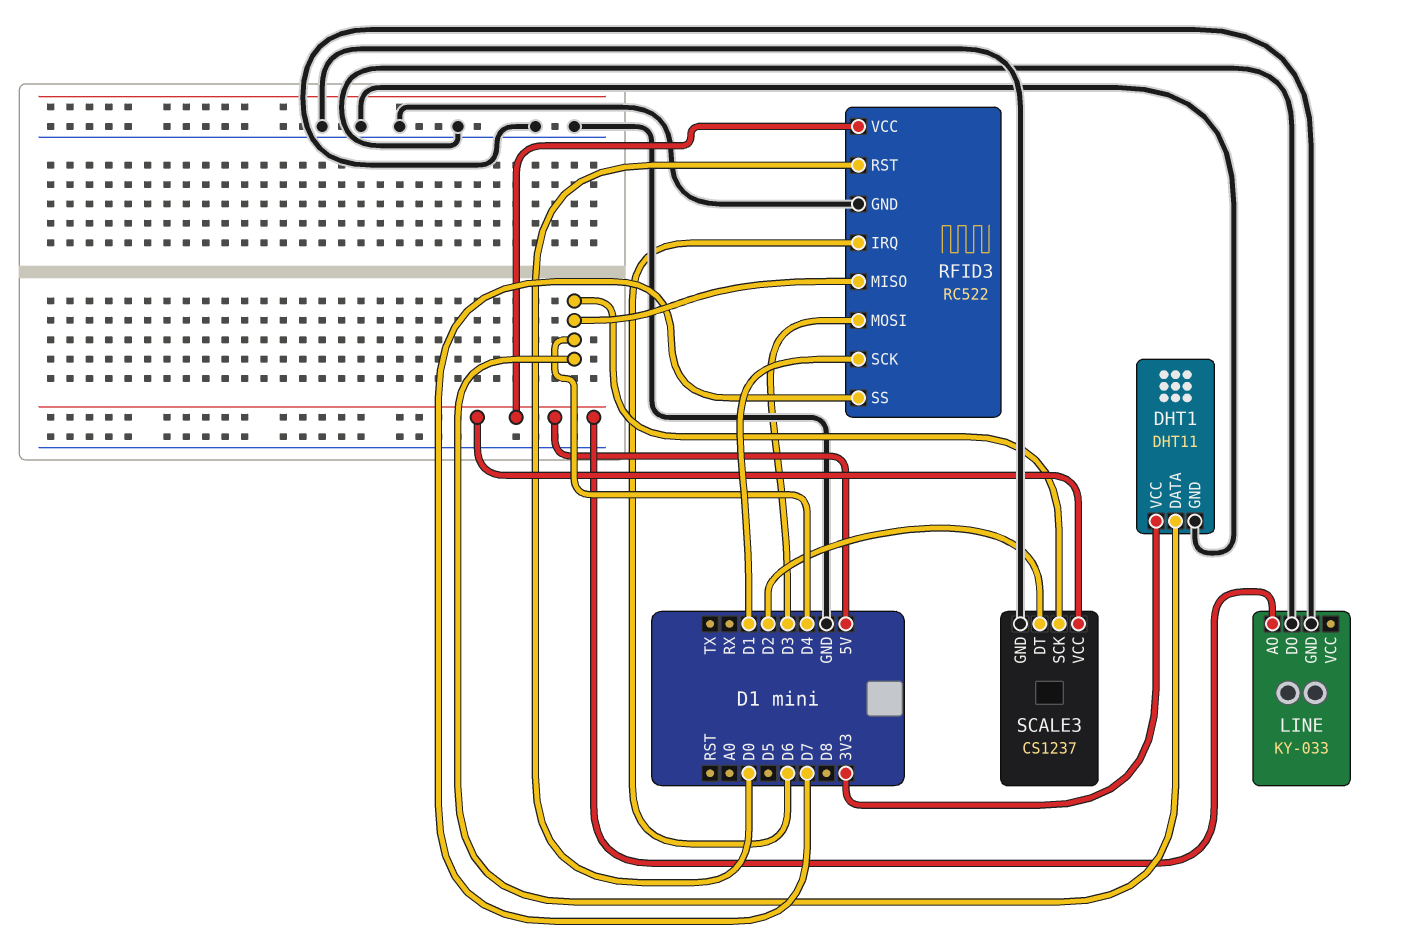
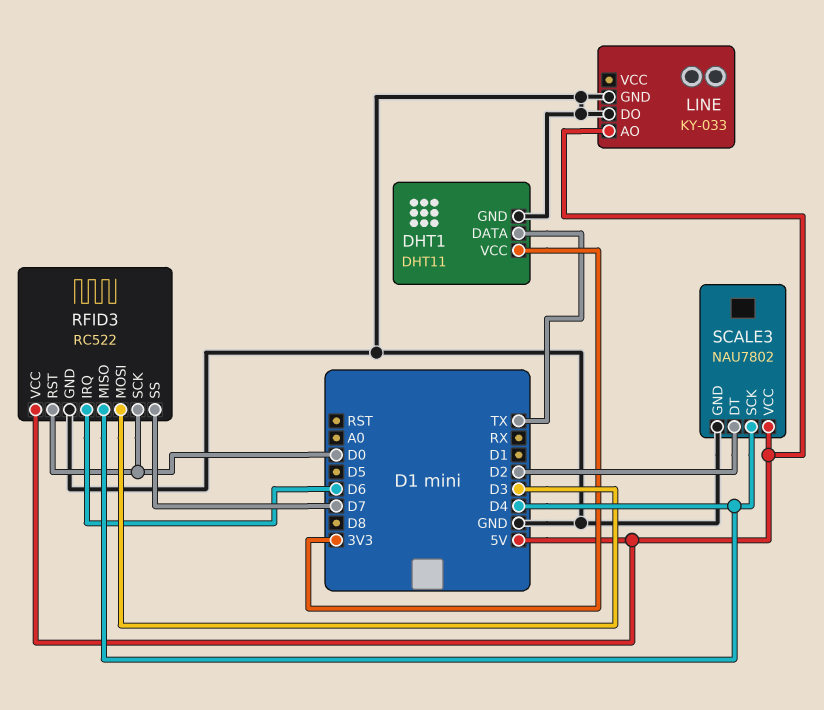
DHT1 pin DATA: D4 -> TX
RFID3 pin SCK: D1 -> D0
SCALE3: CS1237 -> NAU7802

